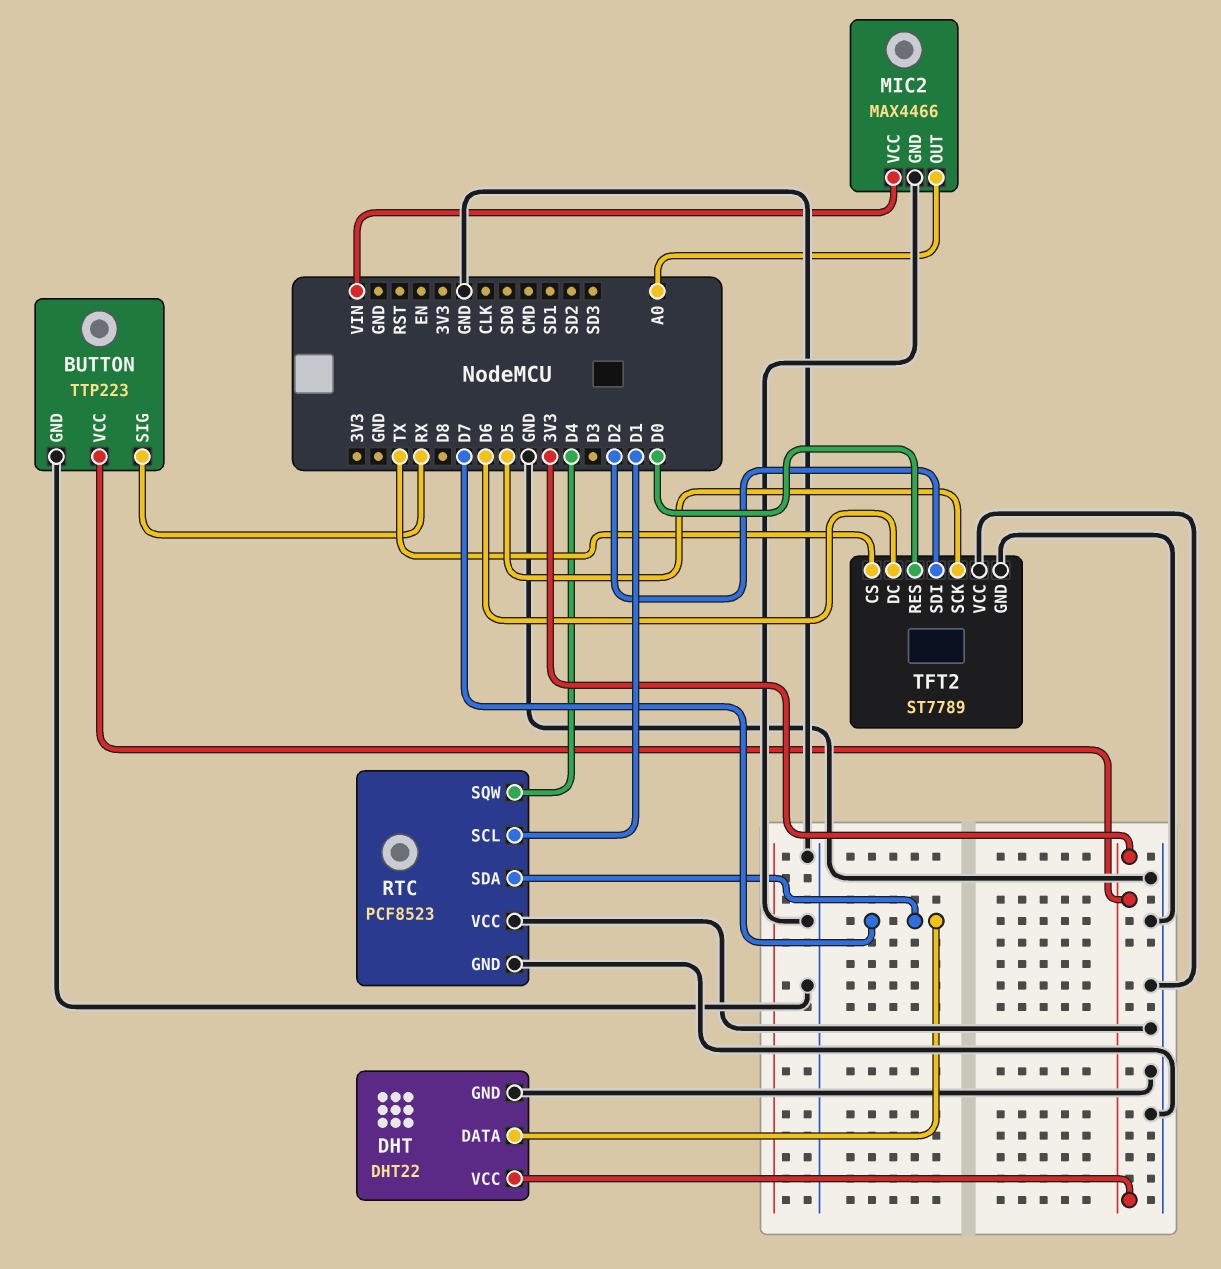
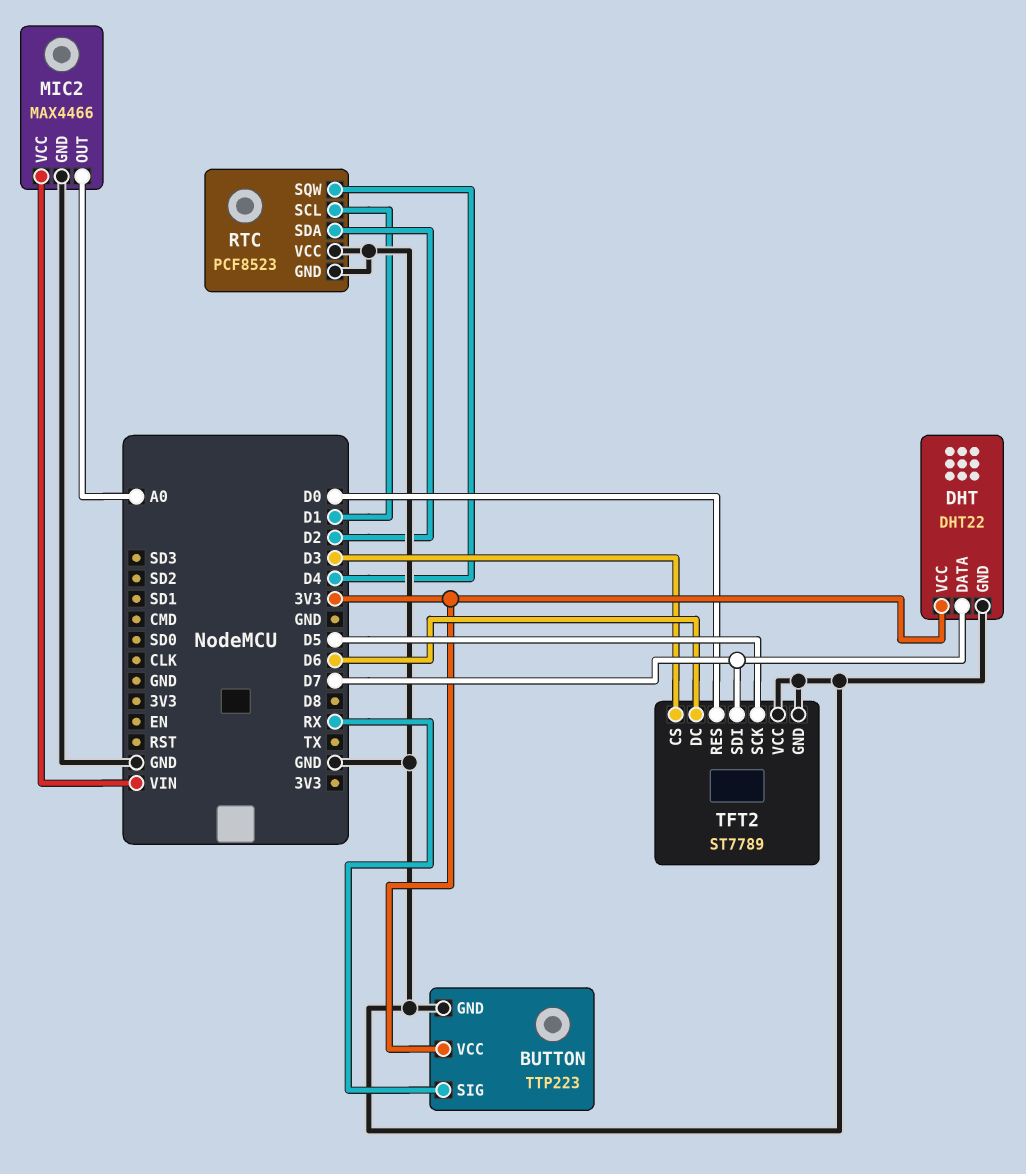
RTC pin SDA: D7 -> D2
TFT2 pin CS: TX -> D3
TFT2 pin SDI: D2 -> D7

